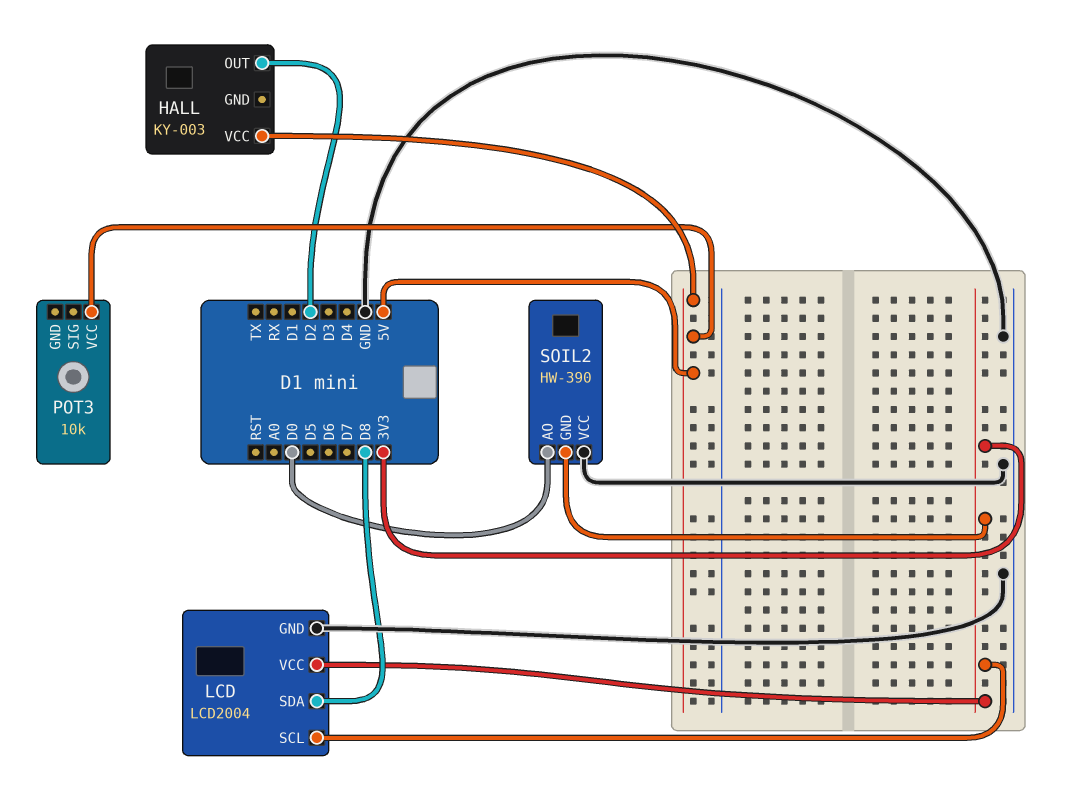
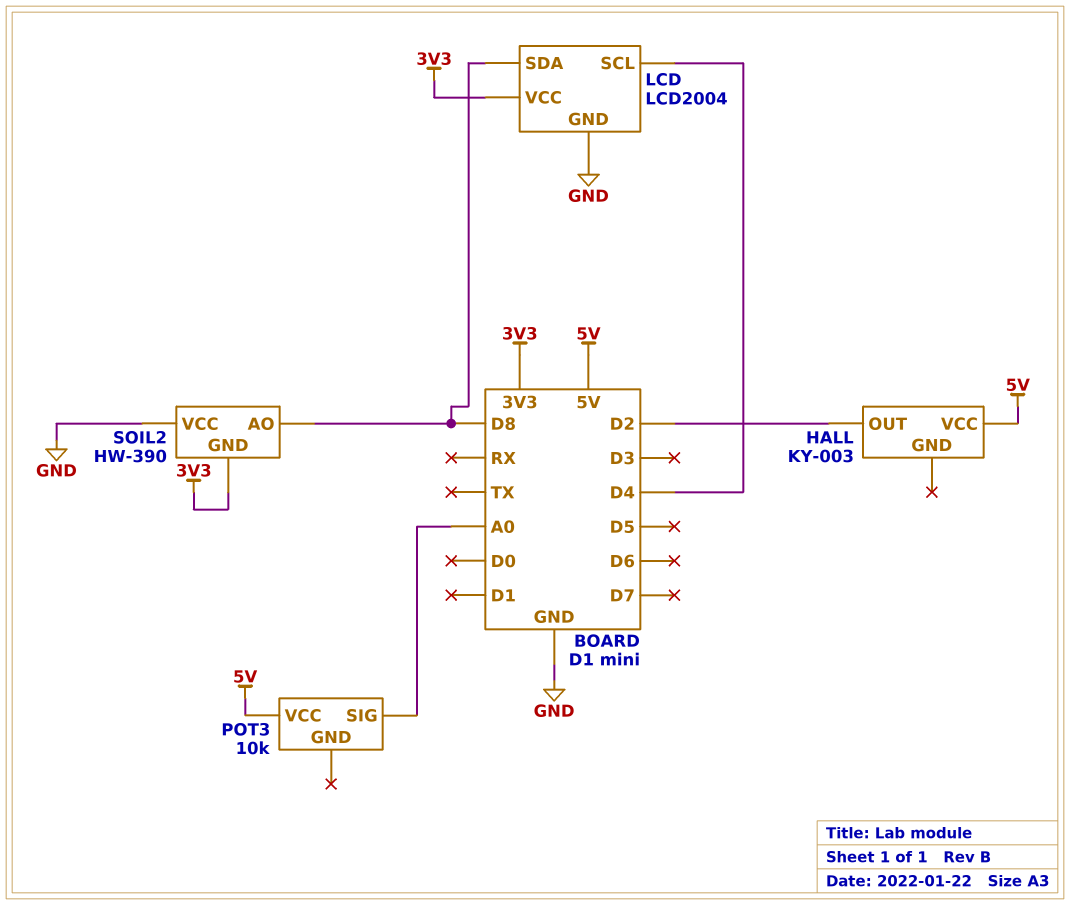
LCD pin SCL: 3V3 -> D4
POT3 pin SIG: none -> A0
SOIL2 pin AO: D0 -> D8

